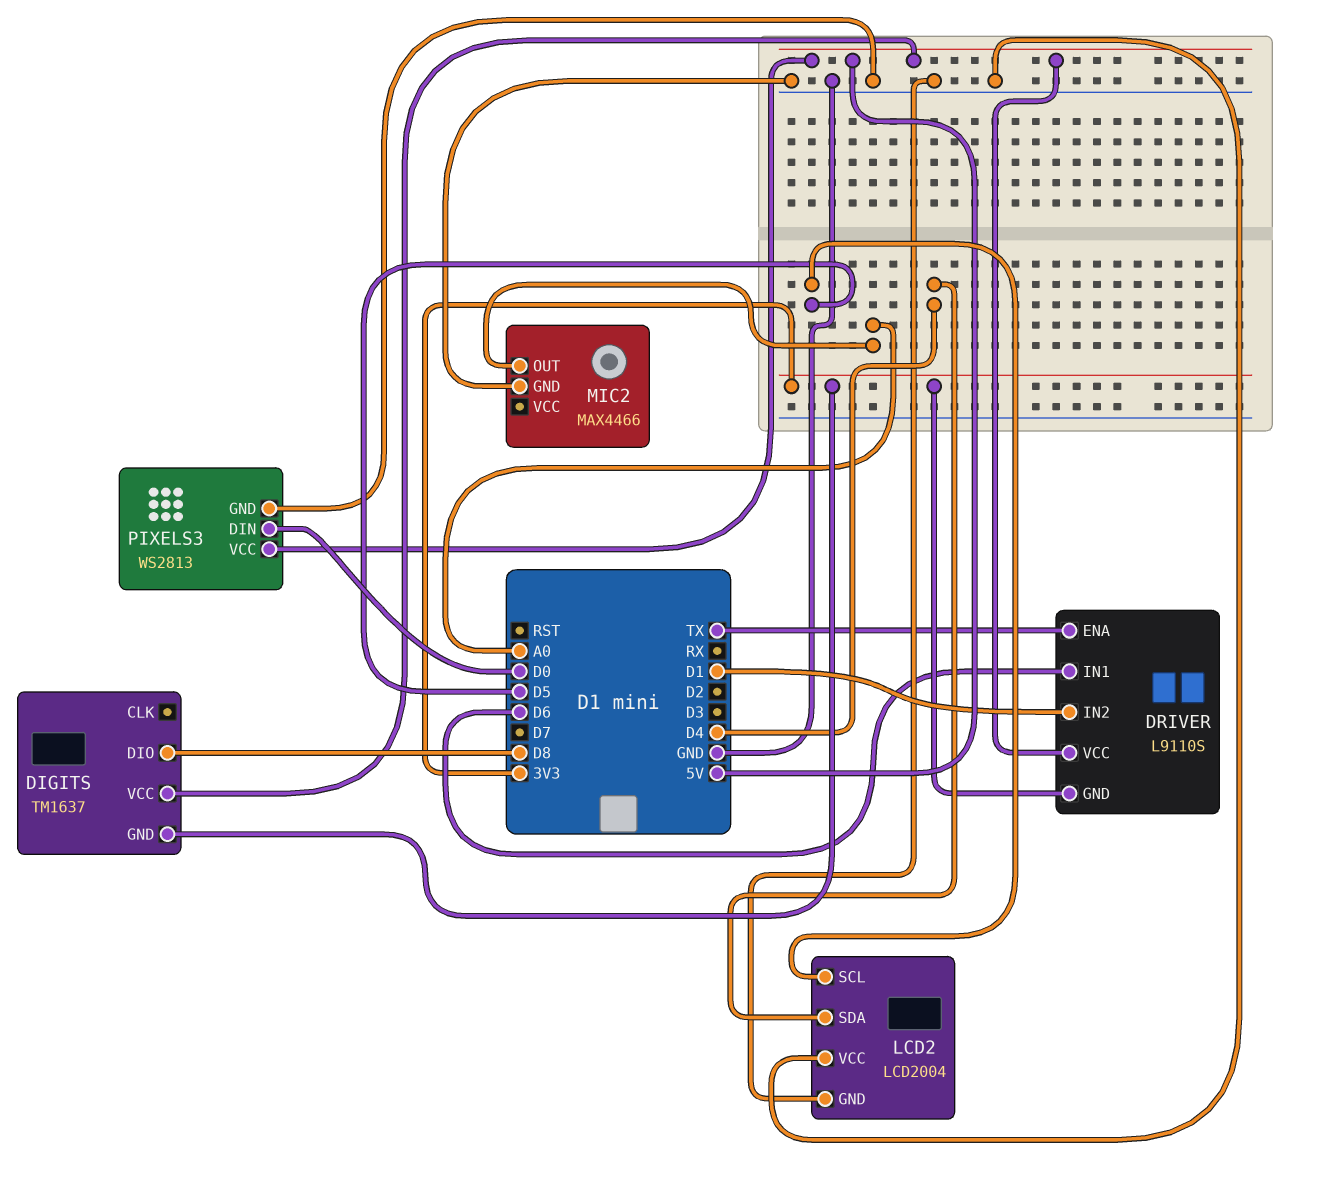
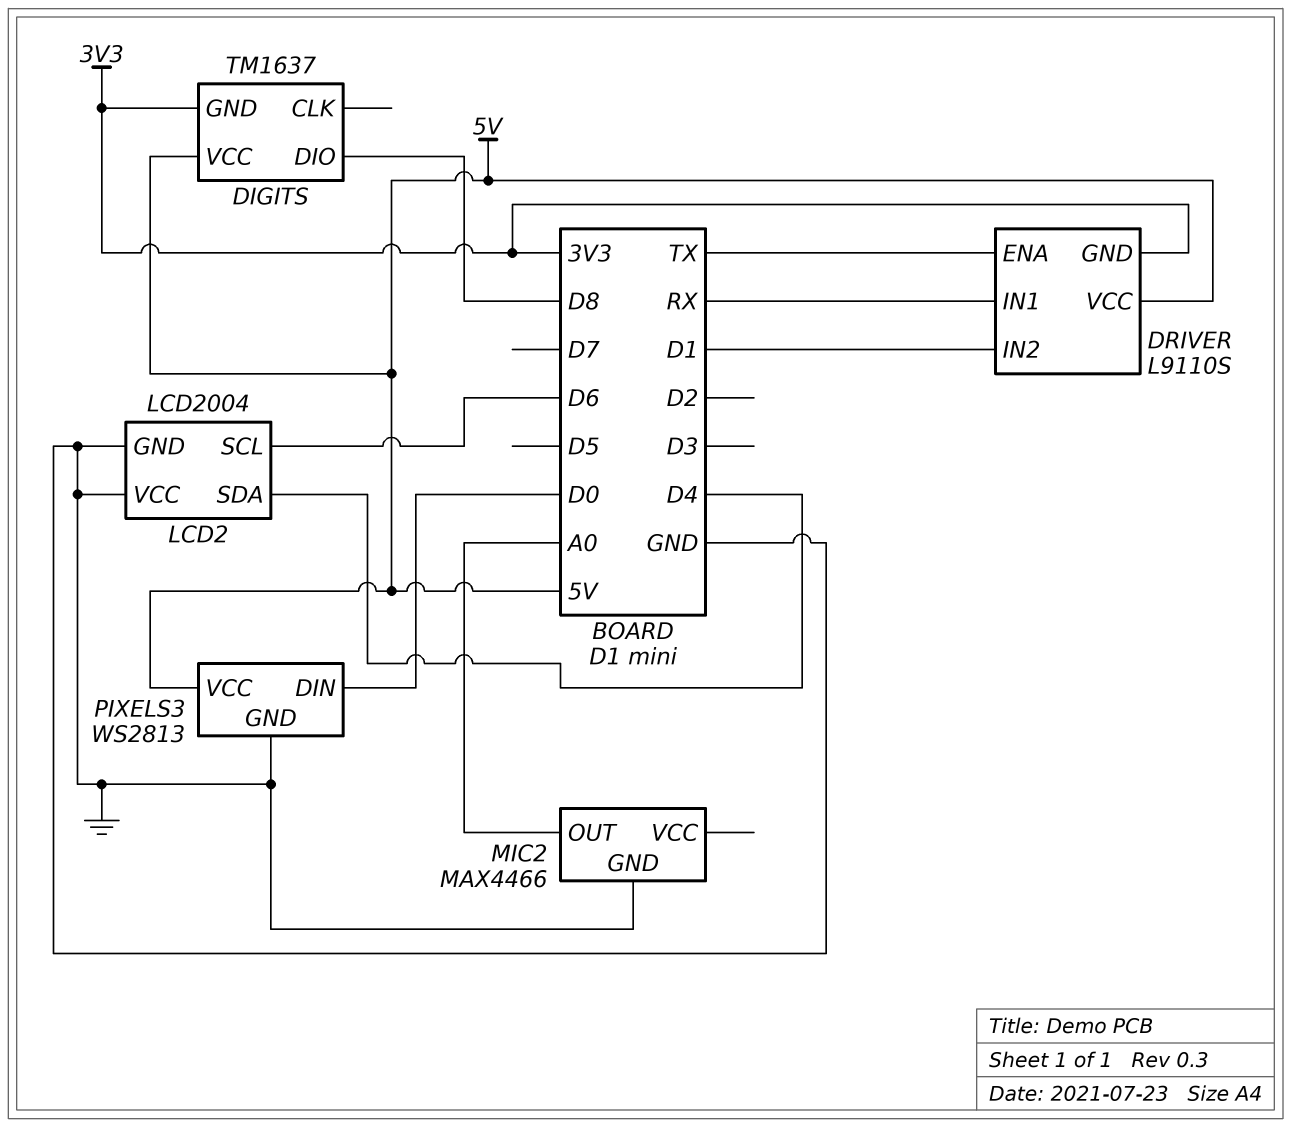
DRIVER pin IN1: D6 -> RX
LCD2 pin SCL: D5 -> D6

